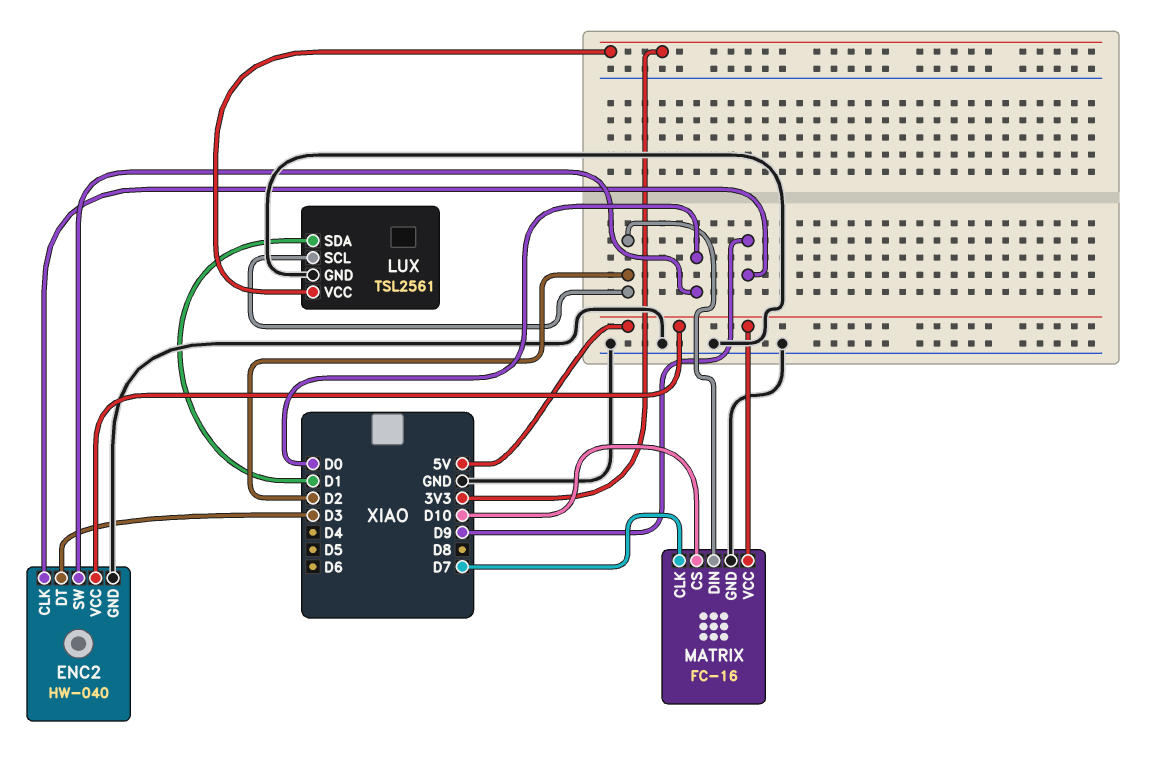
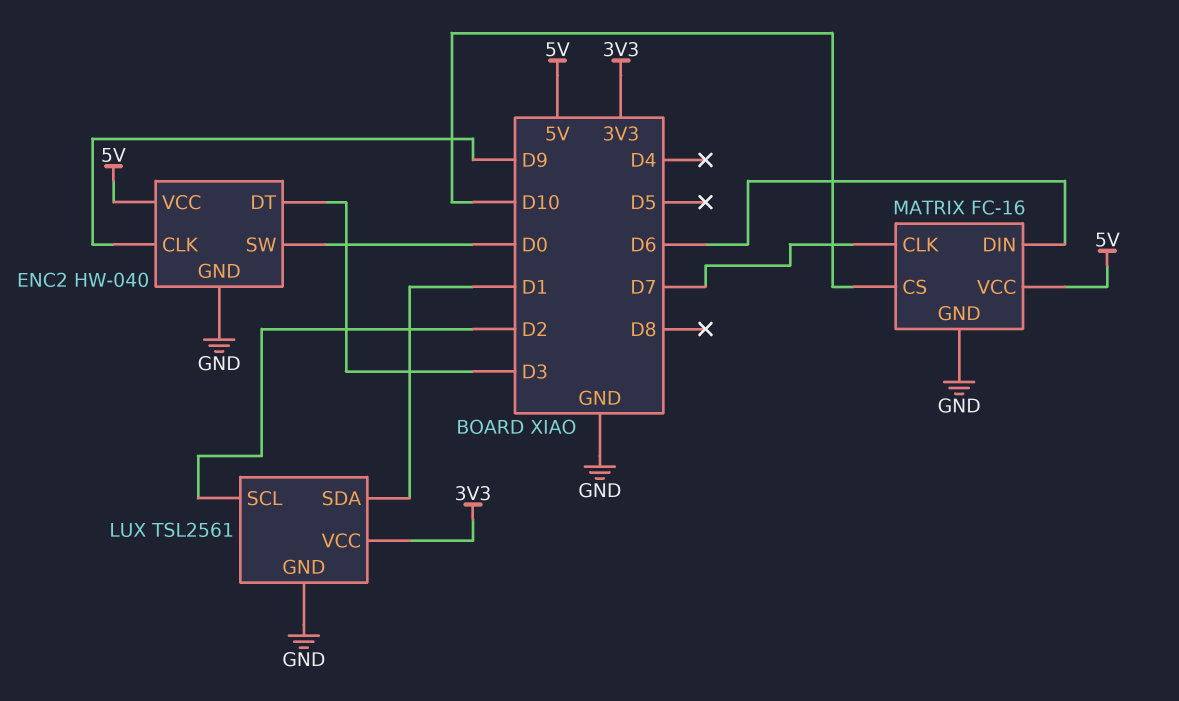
MATRIX pin DIN: D2 -> D6

